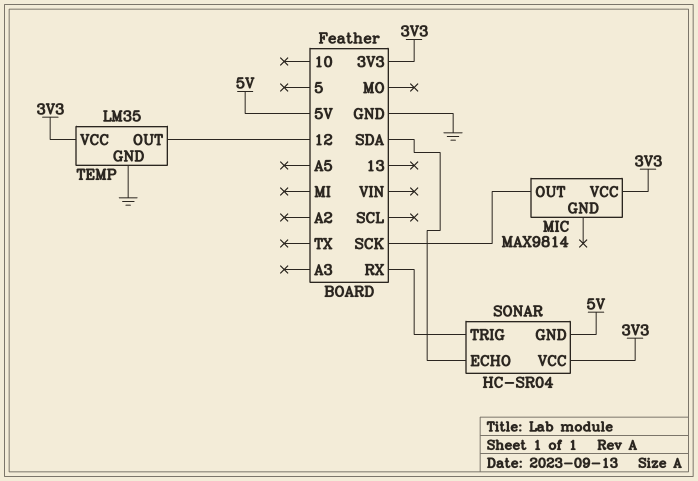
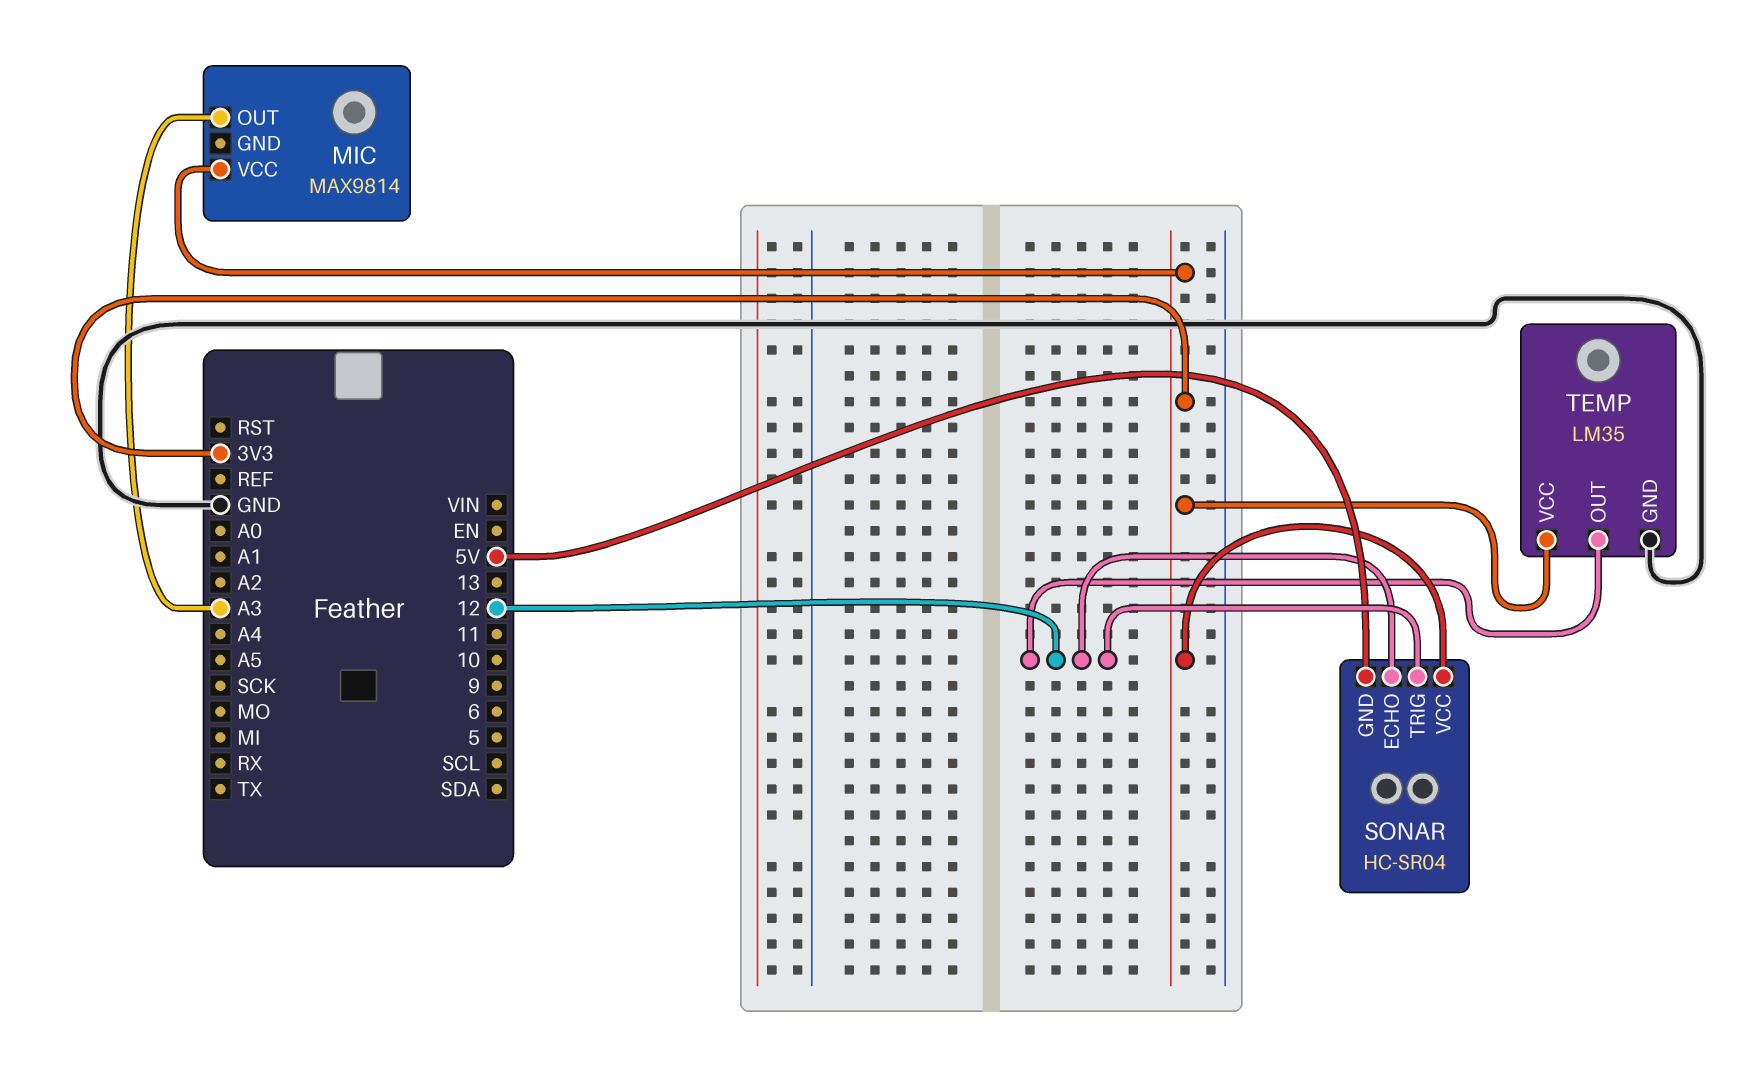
MIC pin OUT: SCK -> A3
SONAR pin ECHO: SDA -> 12
SONAR pin TRIG: RX -> 12

